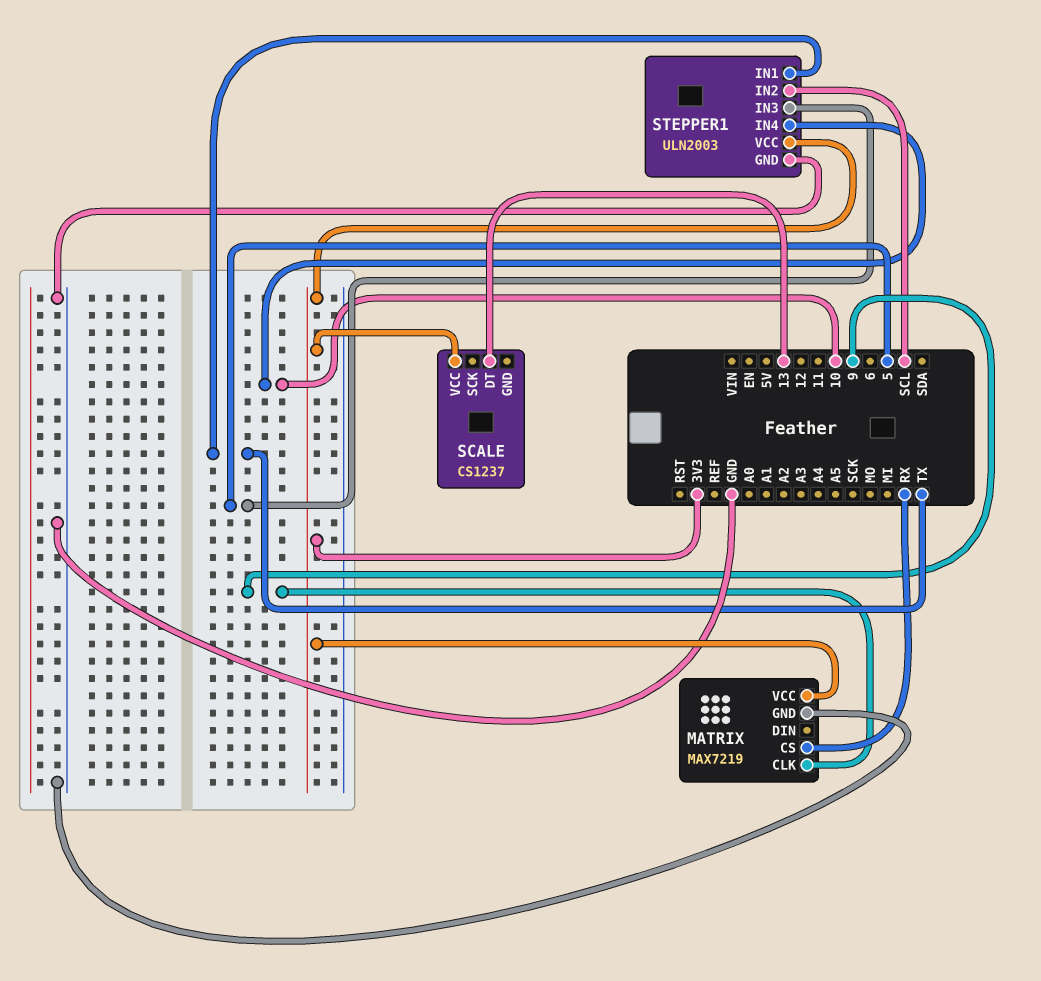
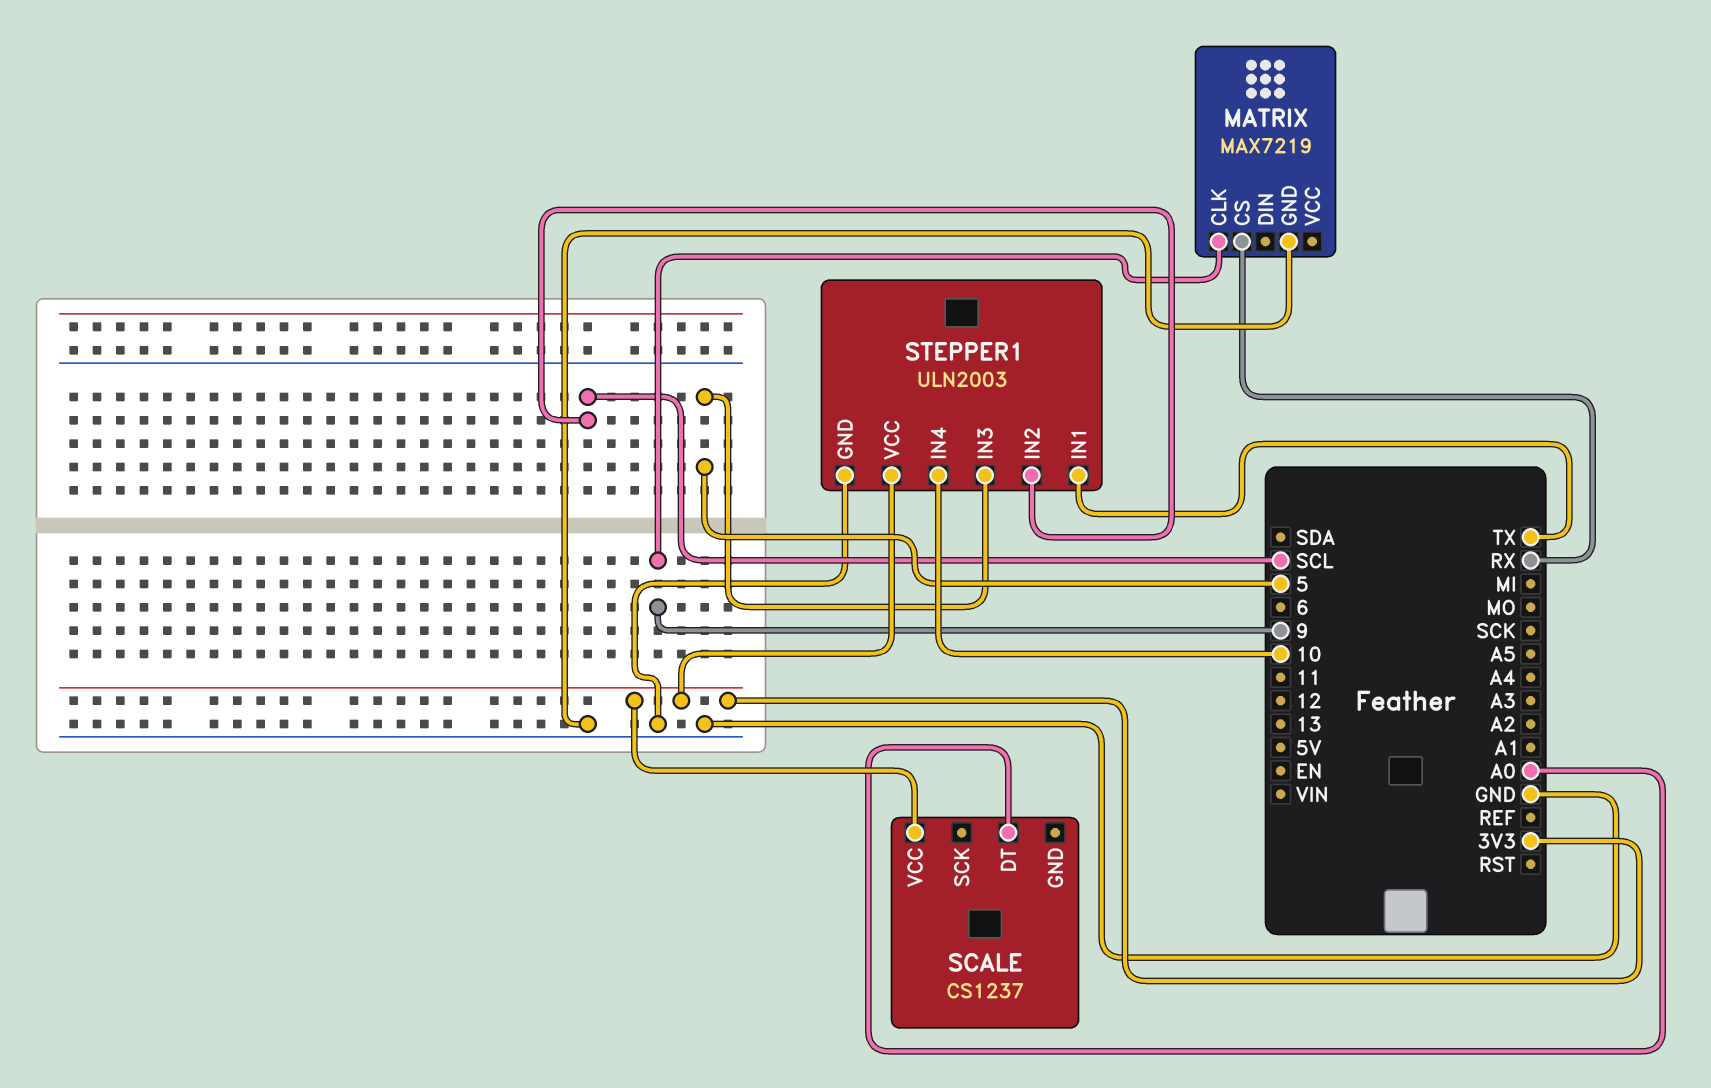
MATRIX pin VCC: 3V3 -> none
SCALE pin DT: 13 -> A0

